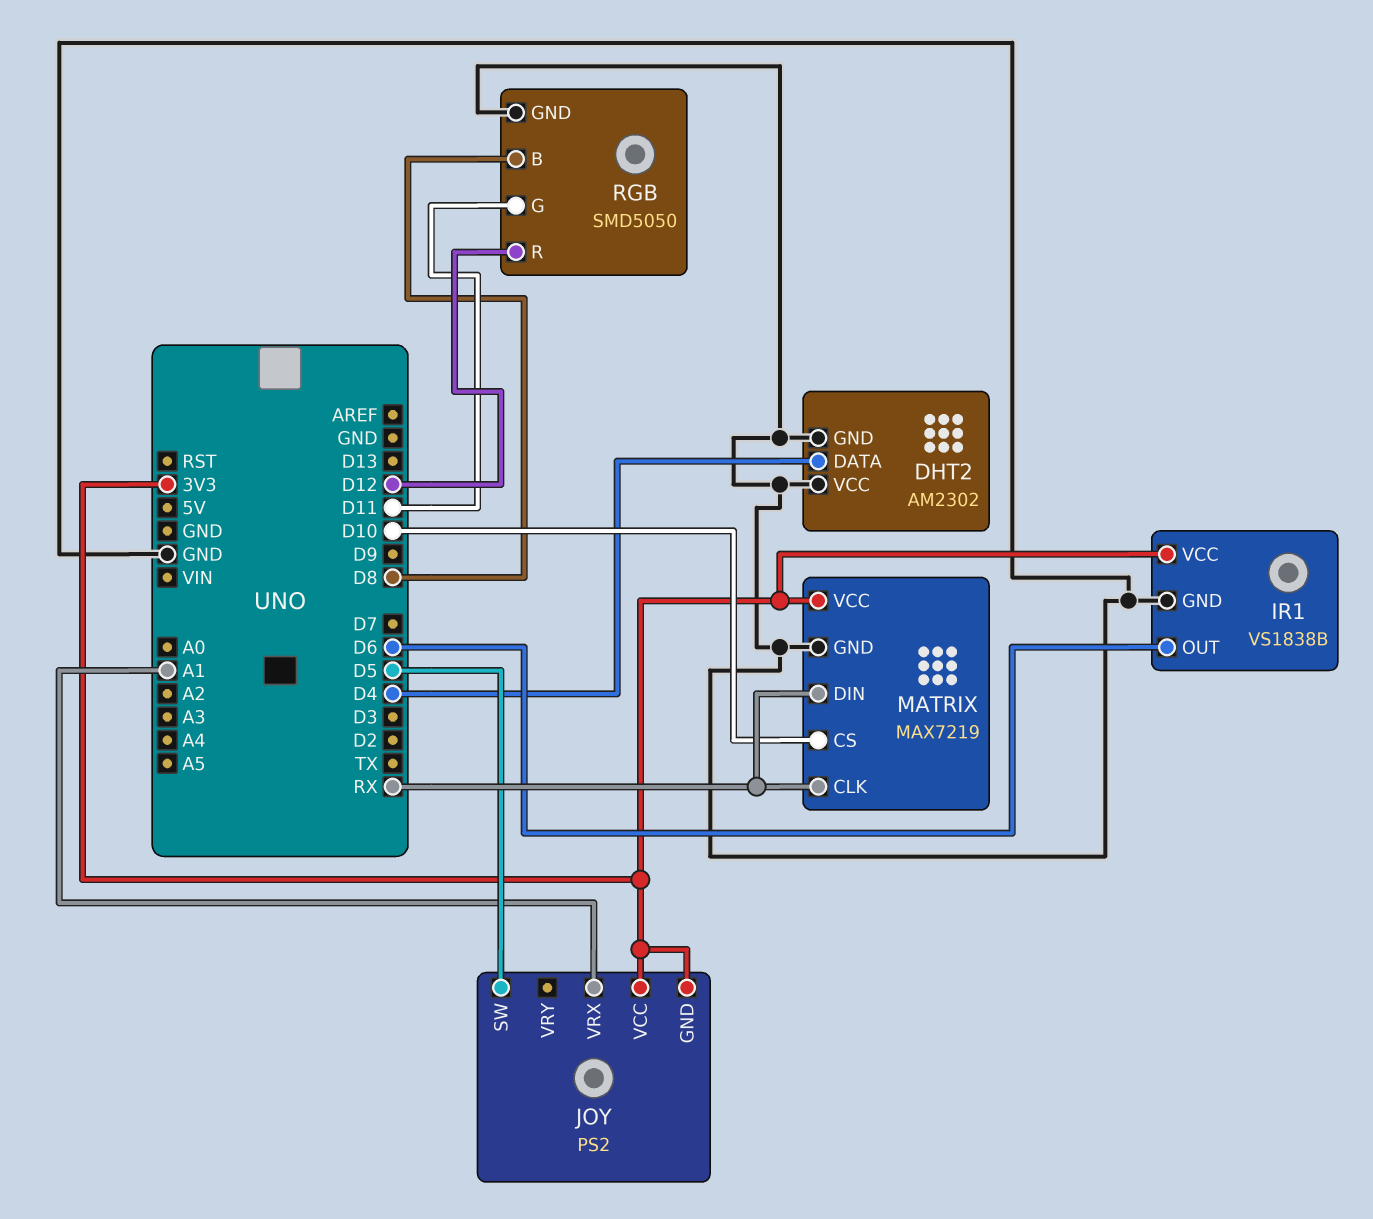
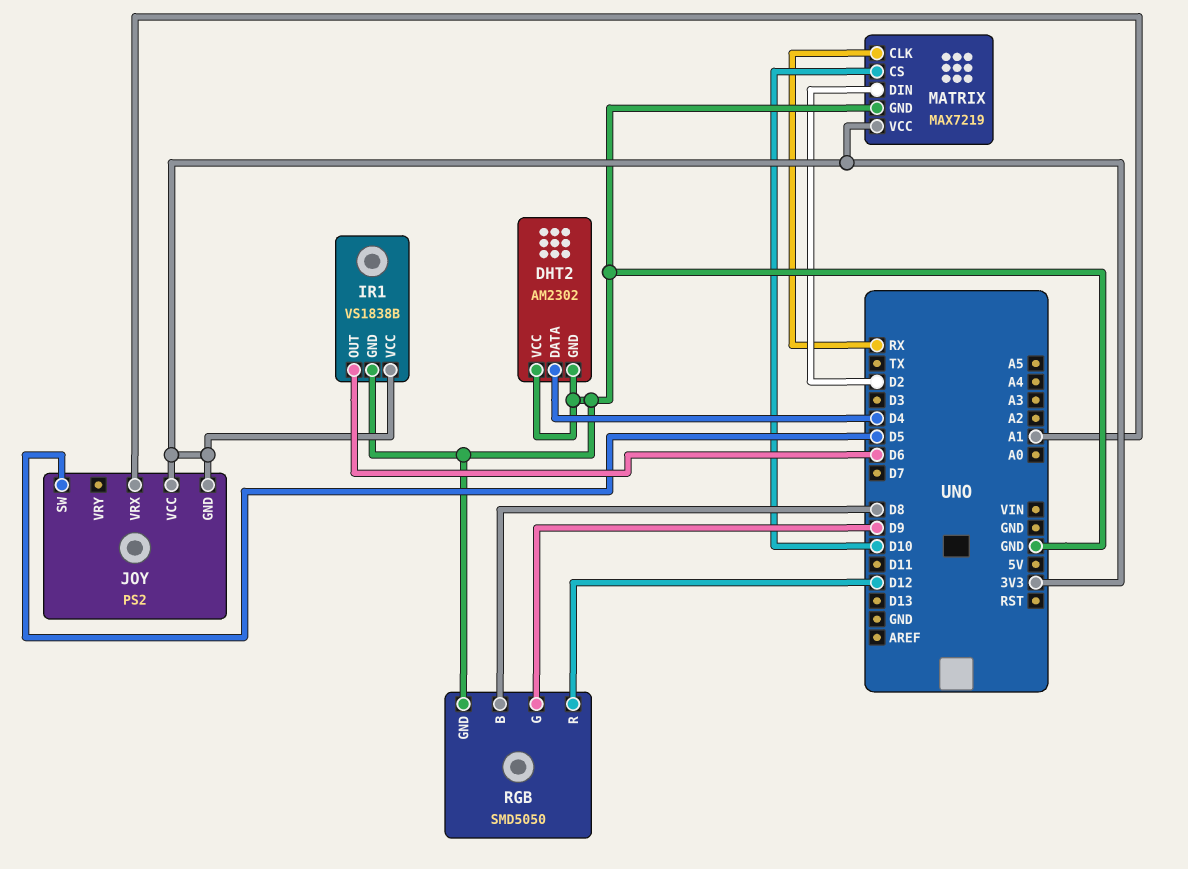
MATRIX pin DIN: RX -> D2
RGB pin G: D11 -> D9

